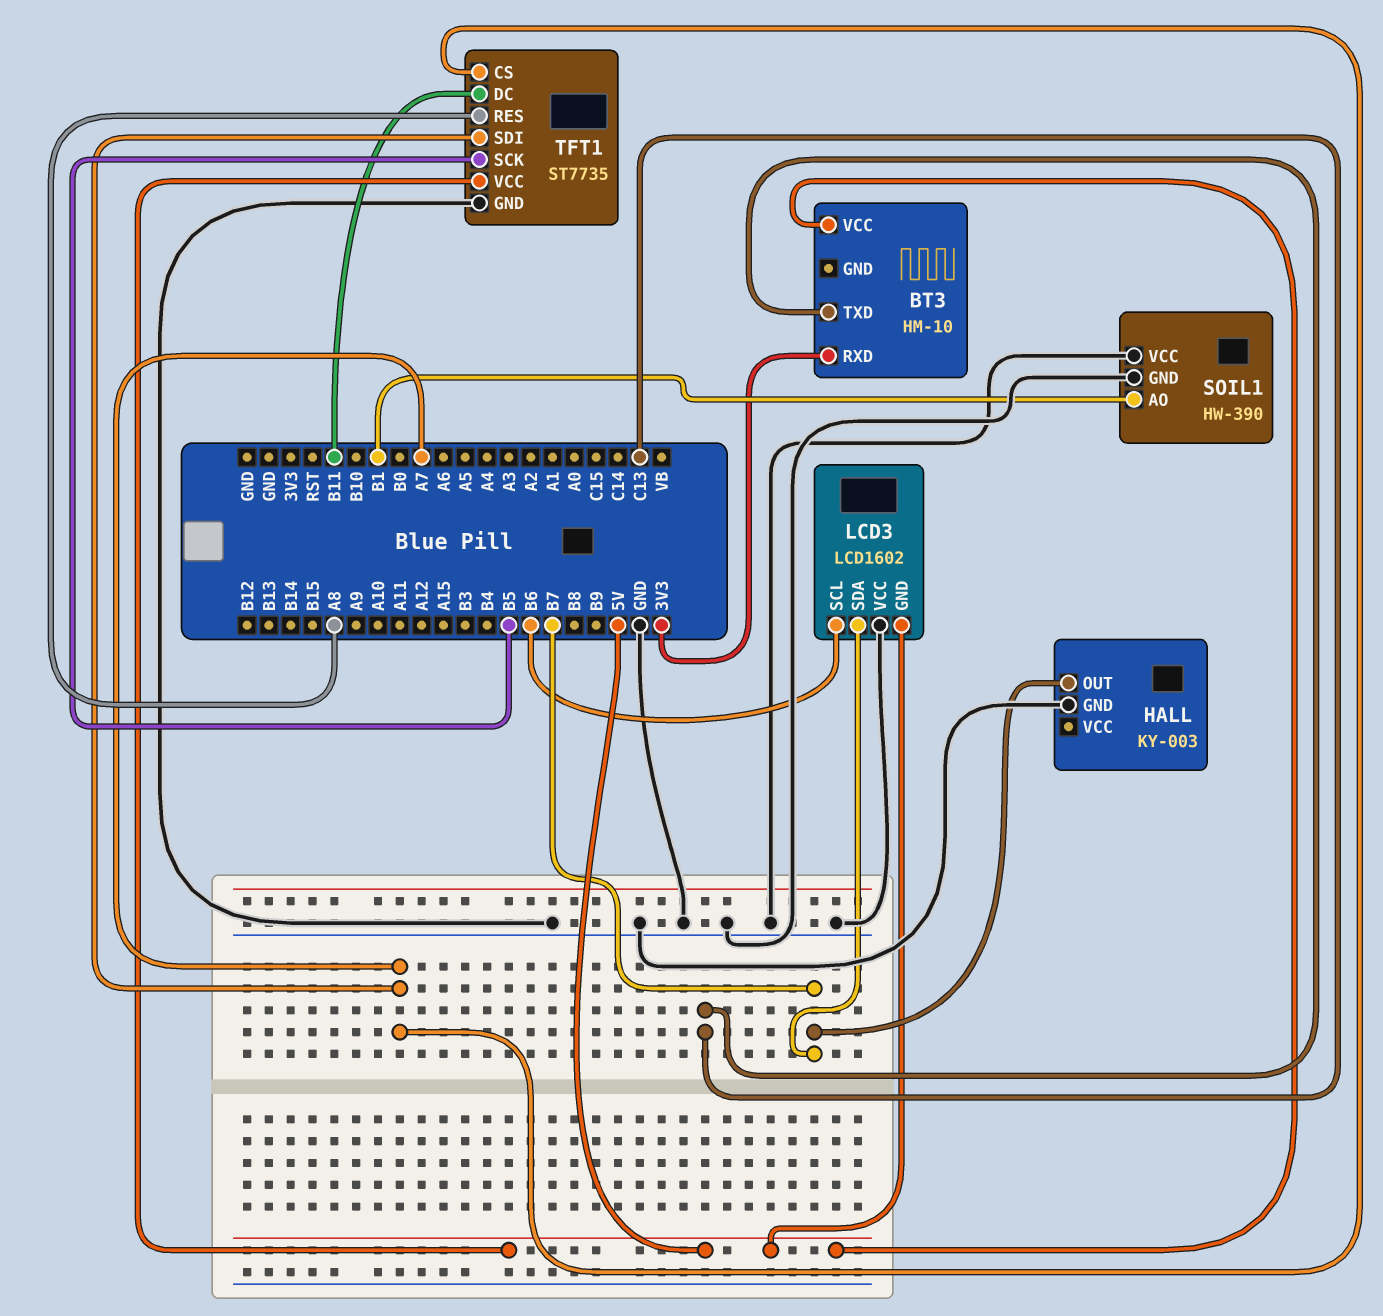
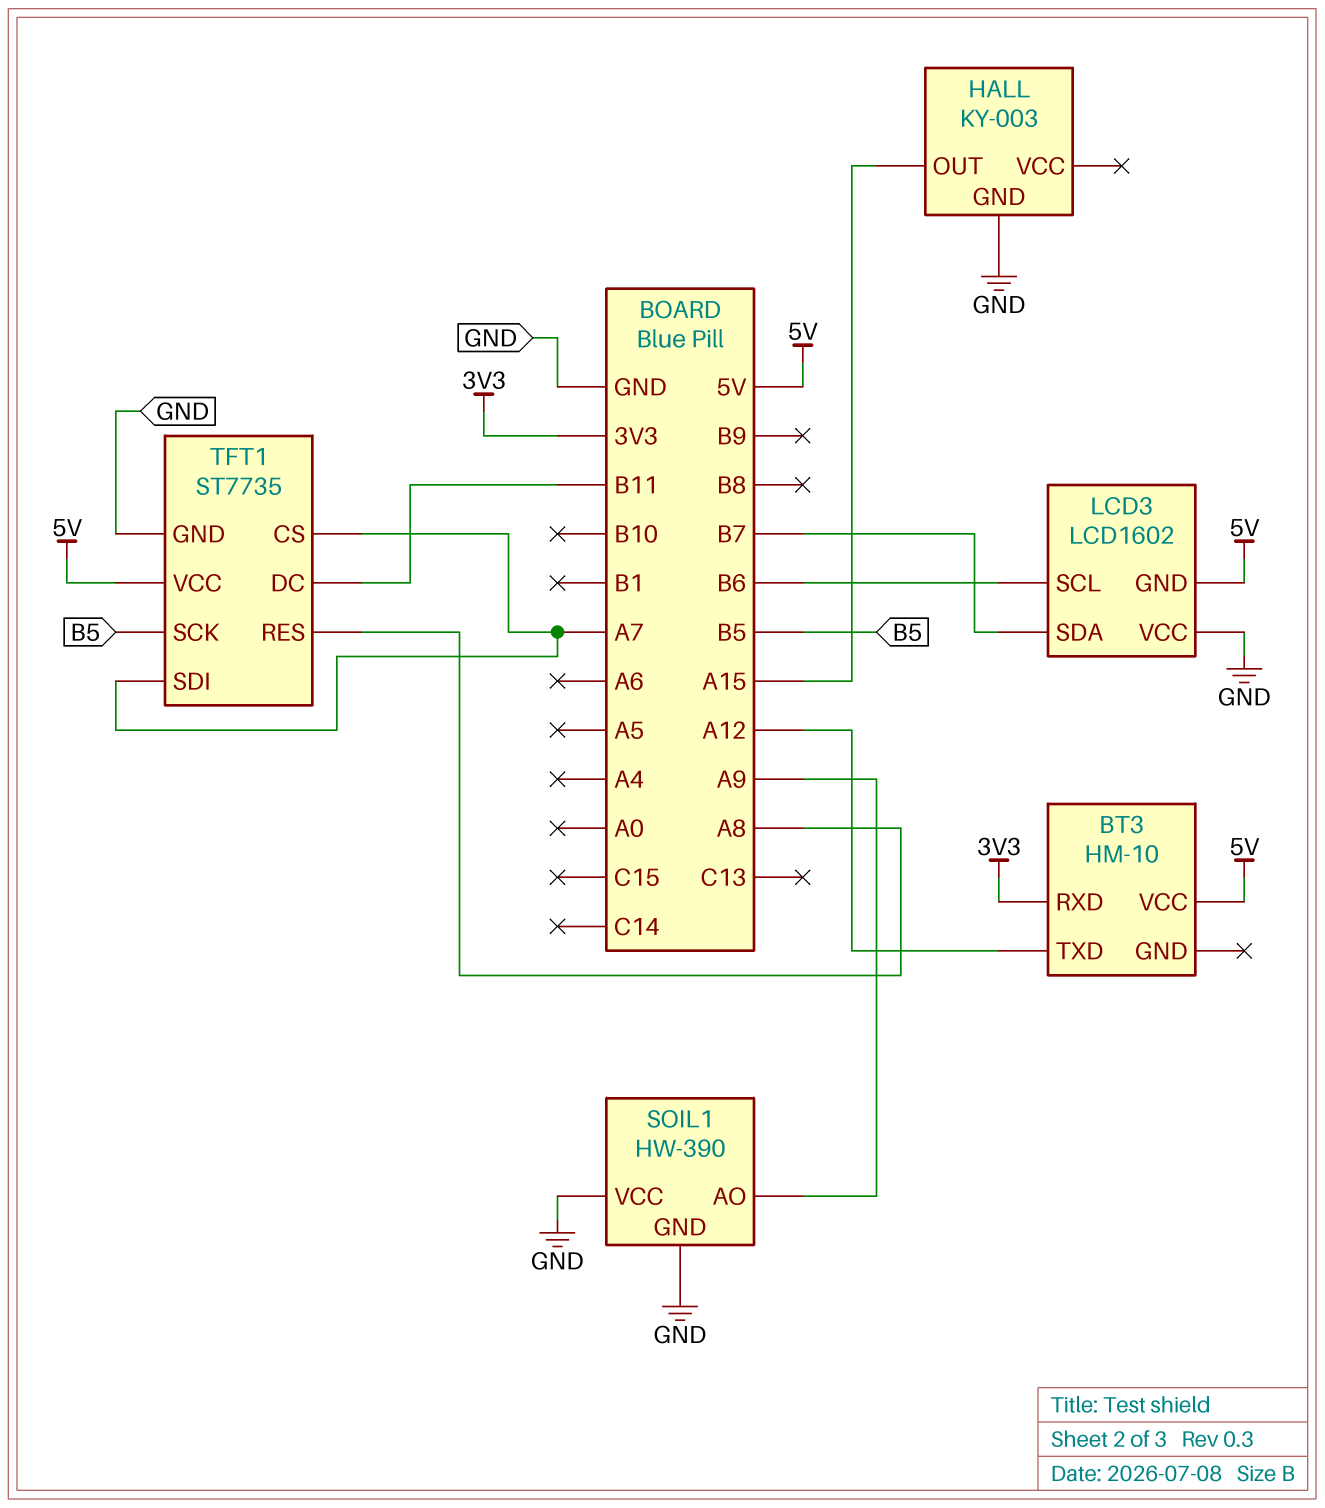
BT3 pin TXD: C13 -> A12
HALL pin OUT: B7 -> A15
SOIL1 pin AO: B1 -> A9

